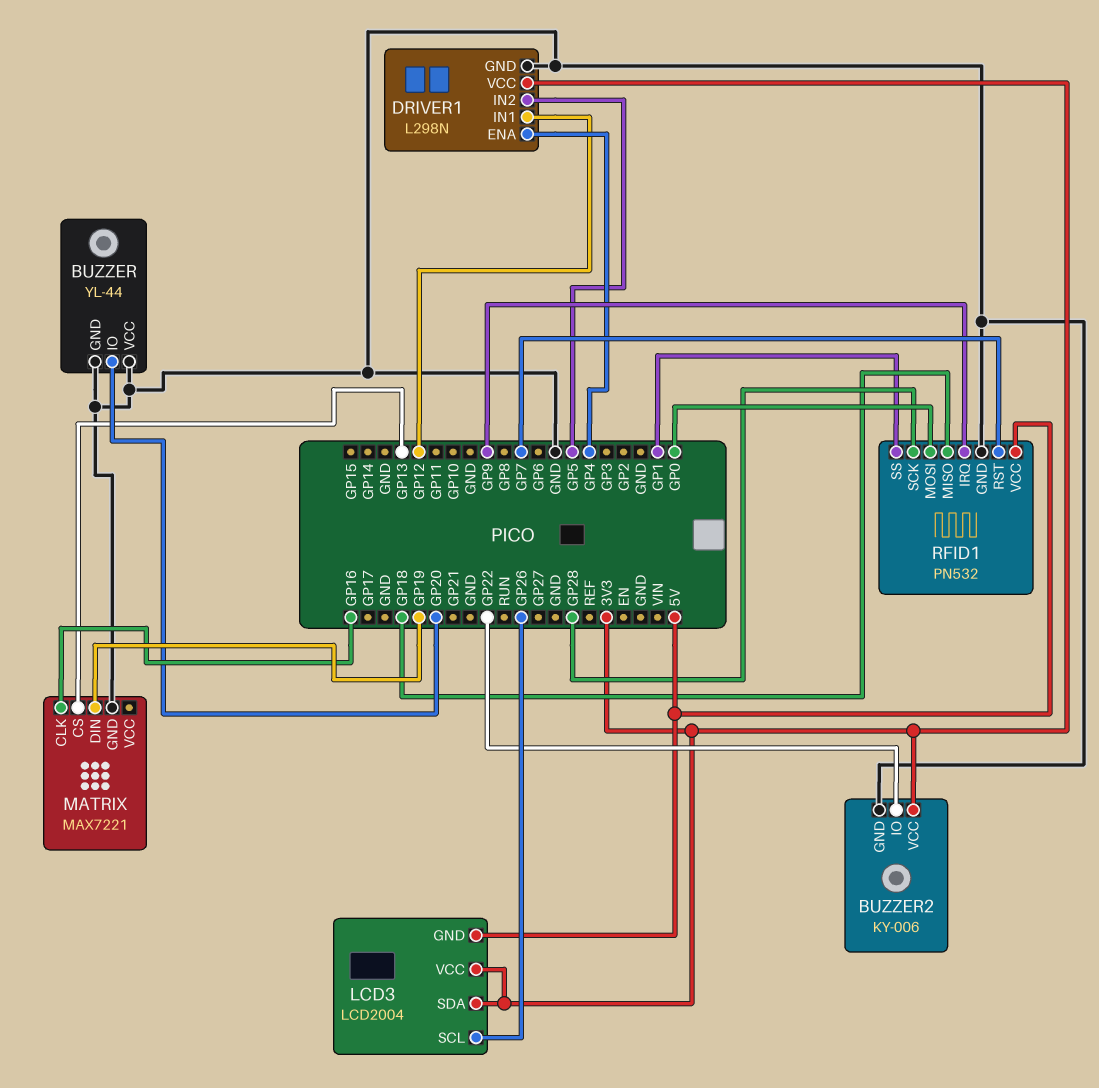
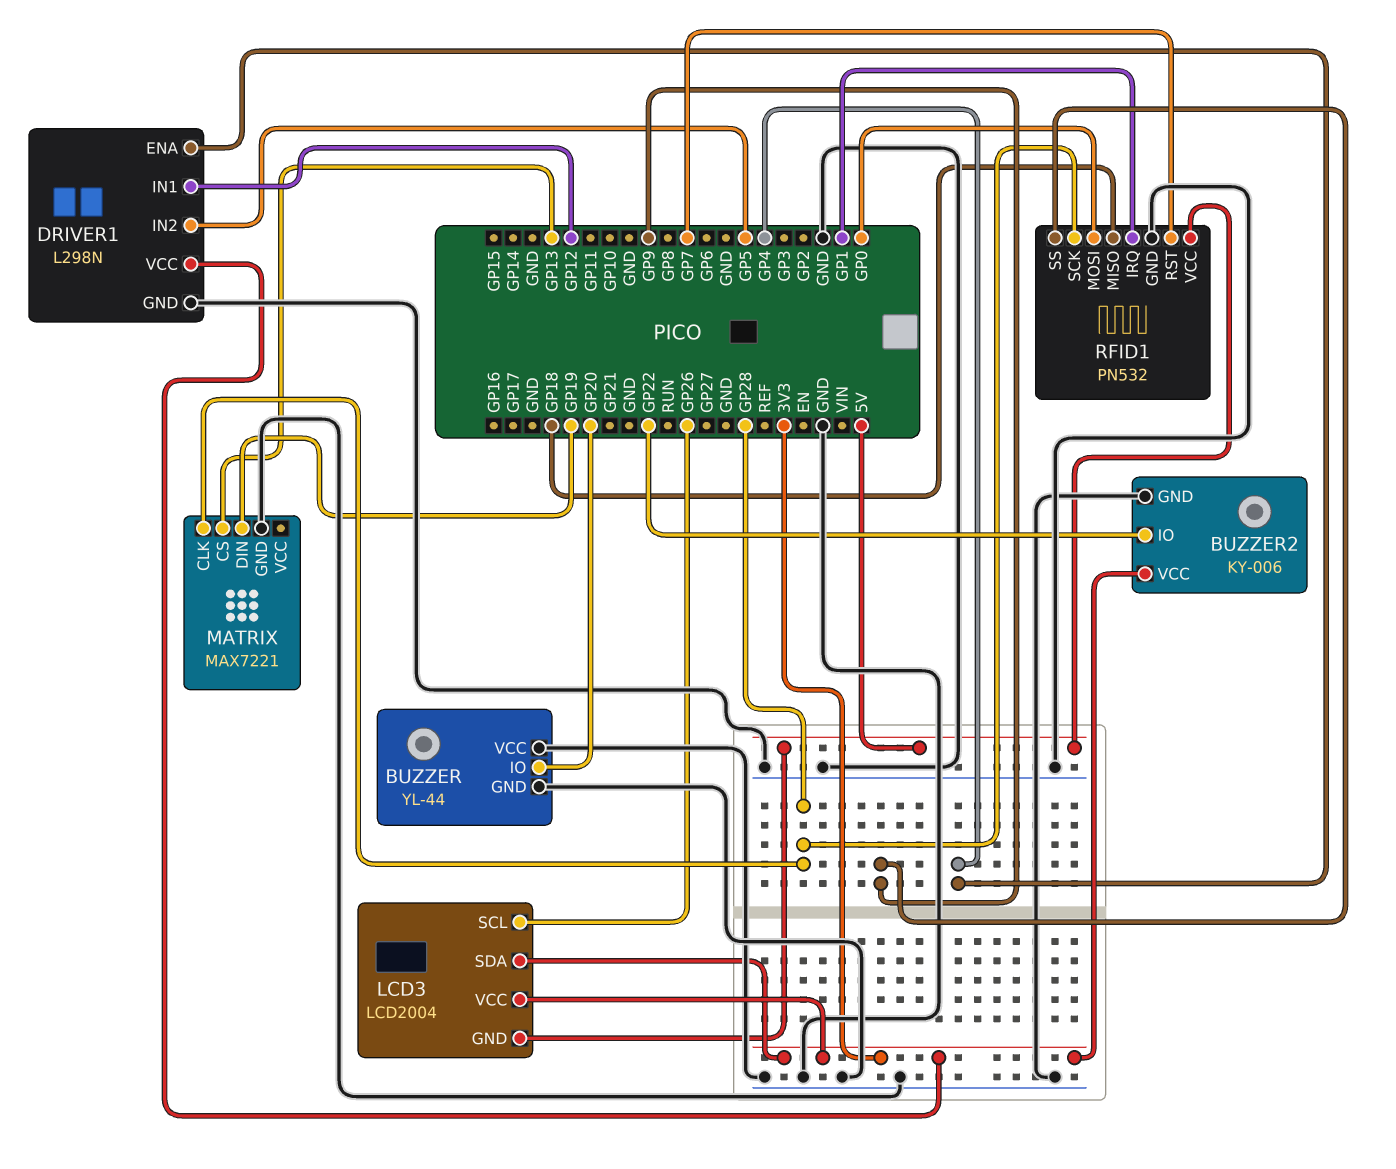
MATRIX pin CLK: GP16 -> GP28
RFID1 pin IRQ: GP9 -> GP1
RFID1 pin SS: GP1 -> GP9

